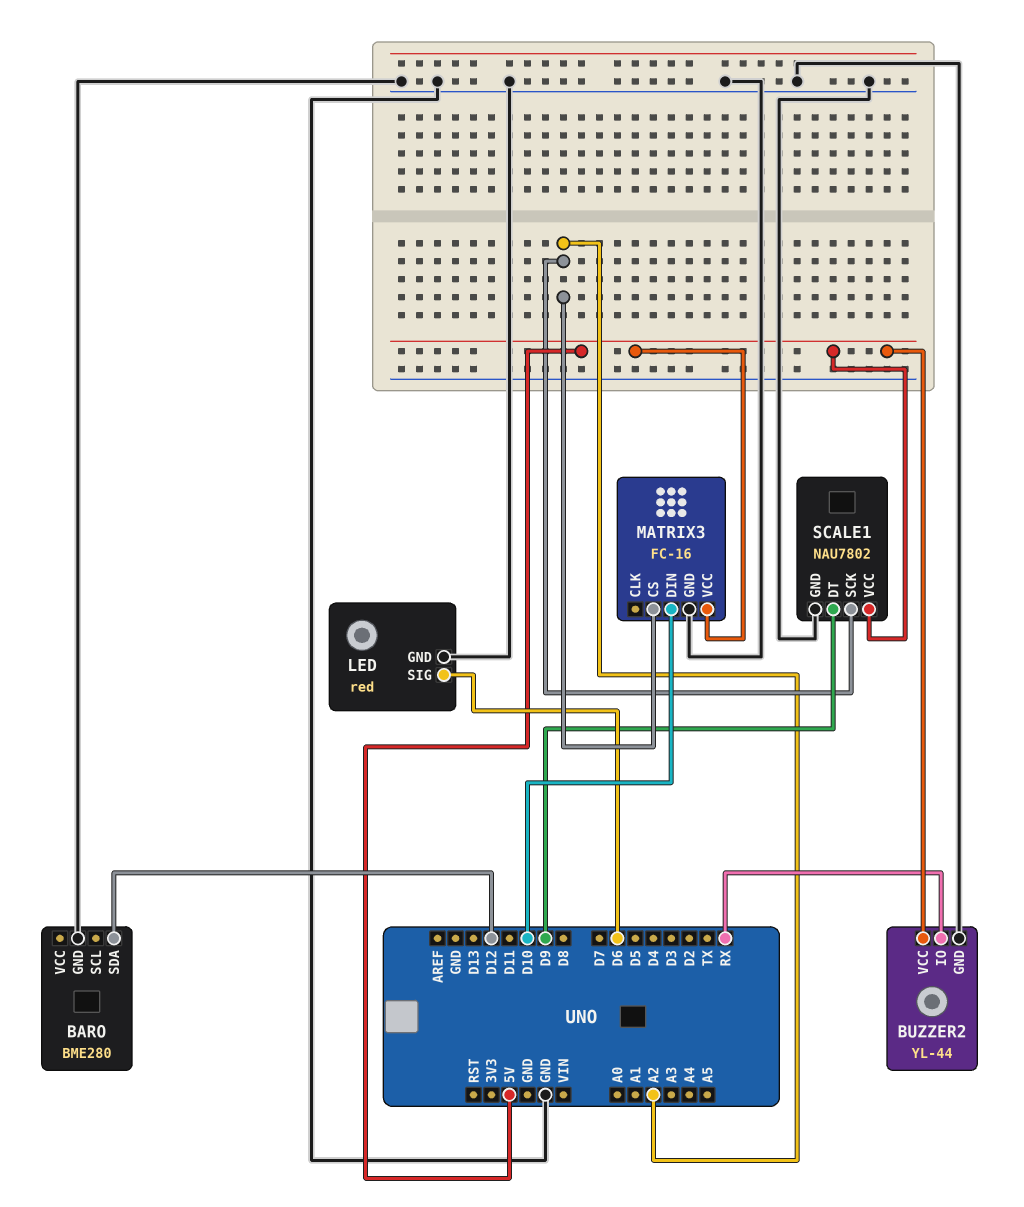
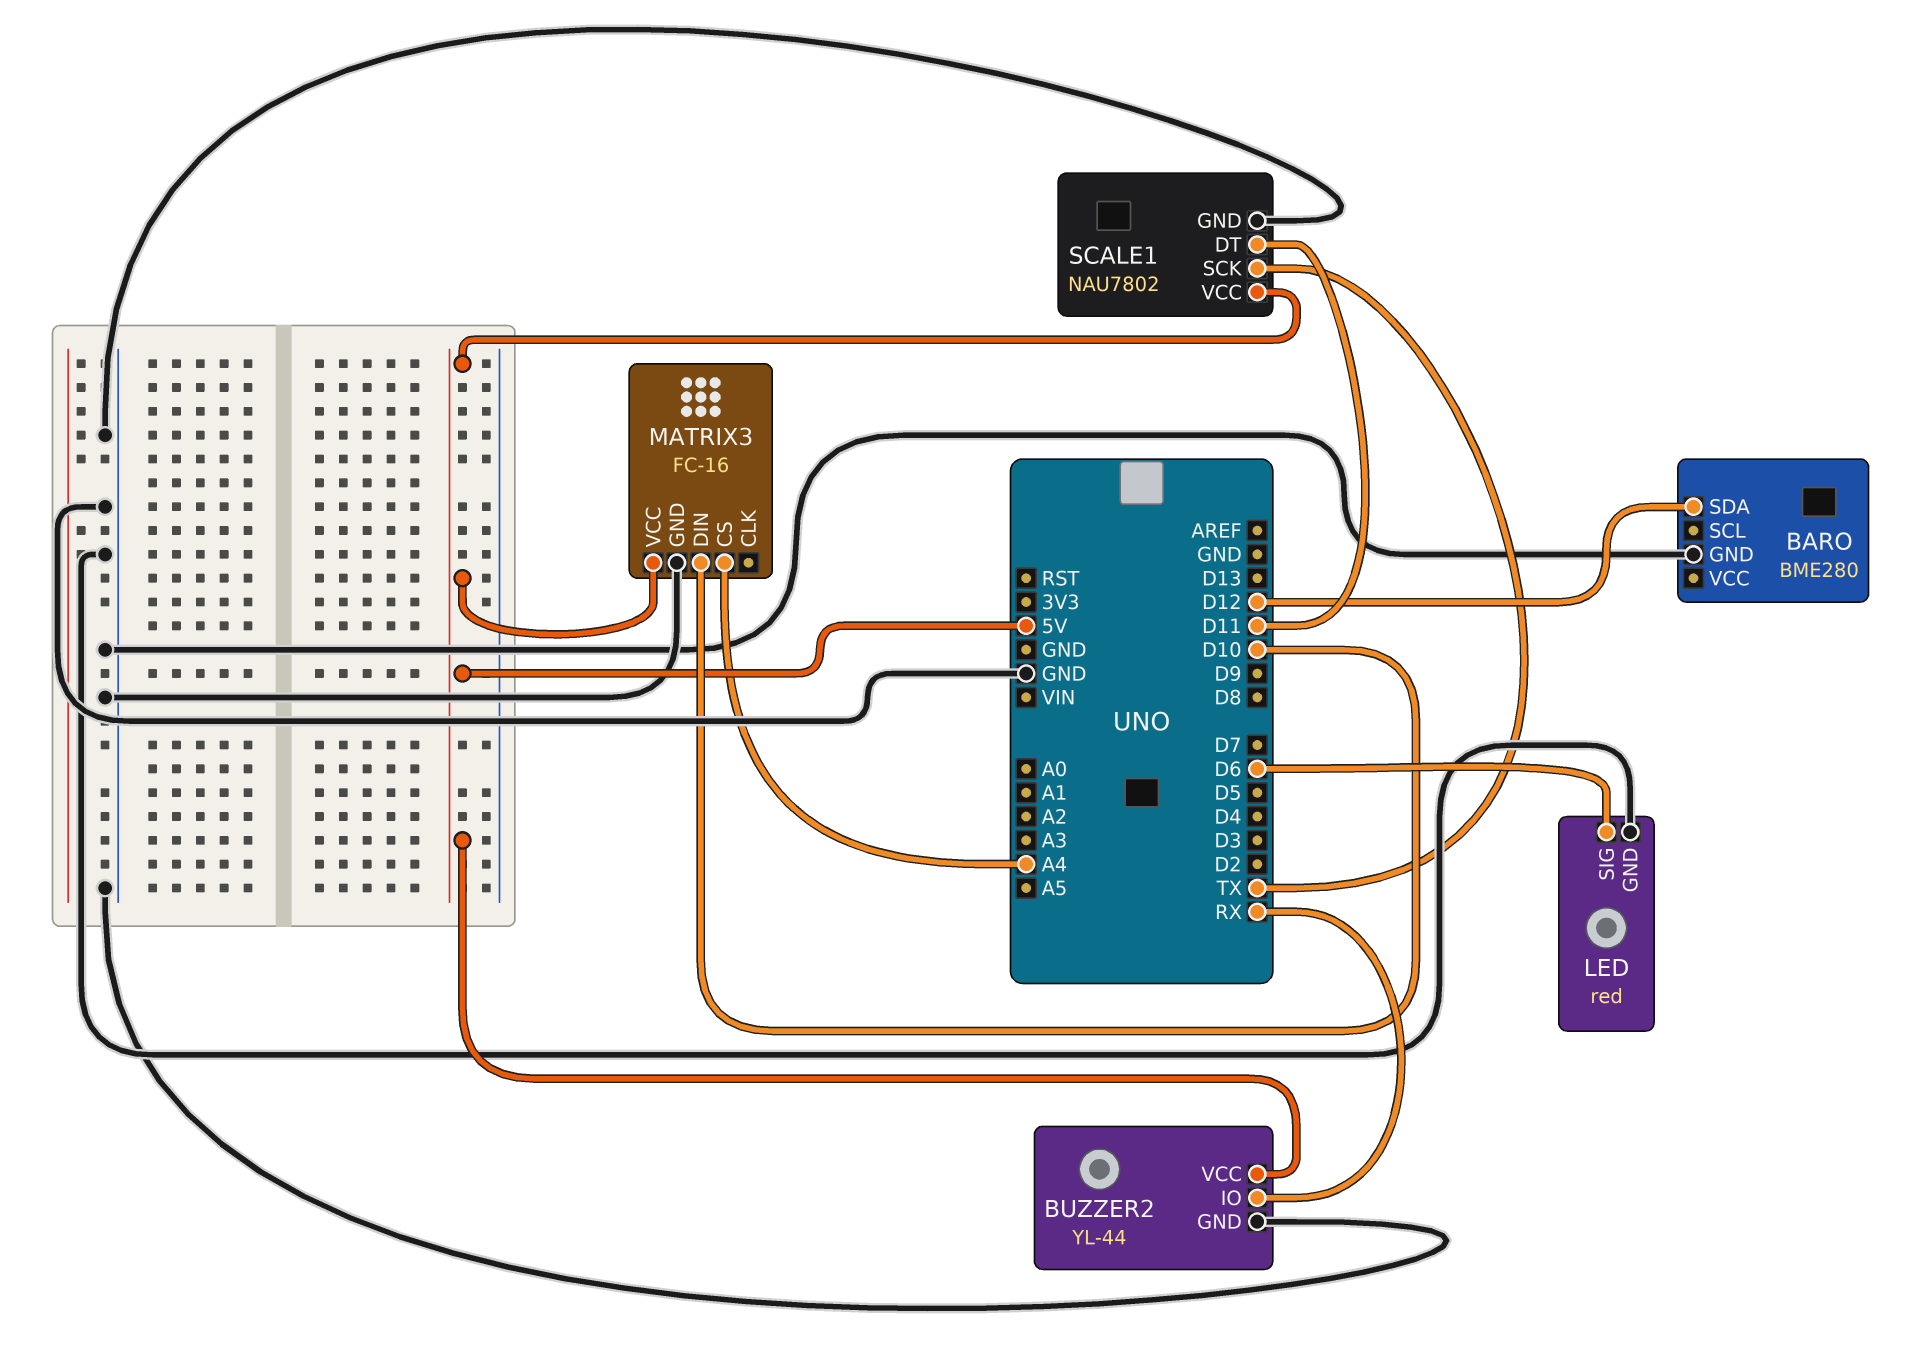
MATRIX3 pin CS: A2 -> A4
SCALE1 pin DT: D9 -> D11
SCALE1 pin SCK: A2 -> TX

